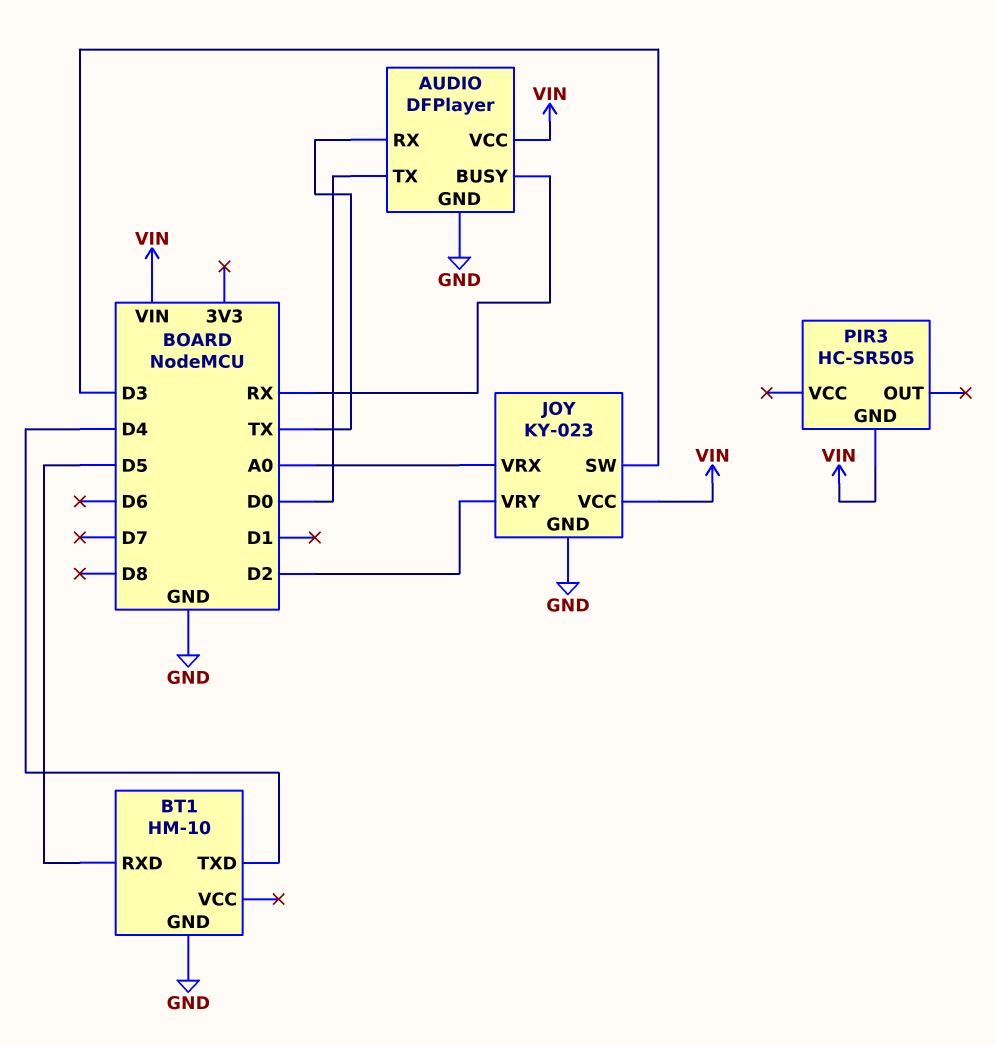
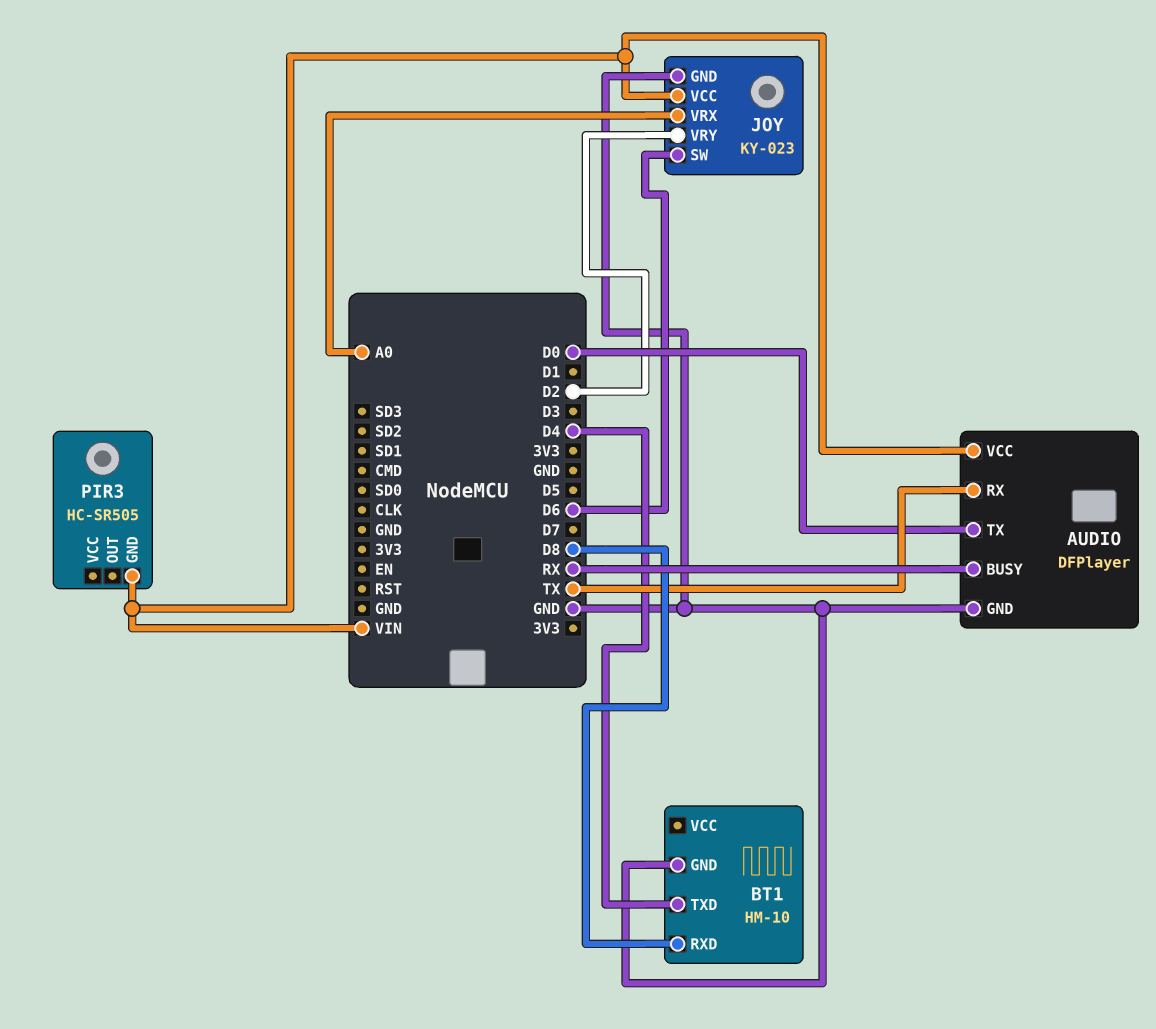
BT1 pin RXD: D5 -> D8
JOY pin SW: D3 -> D6

